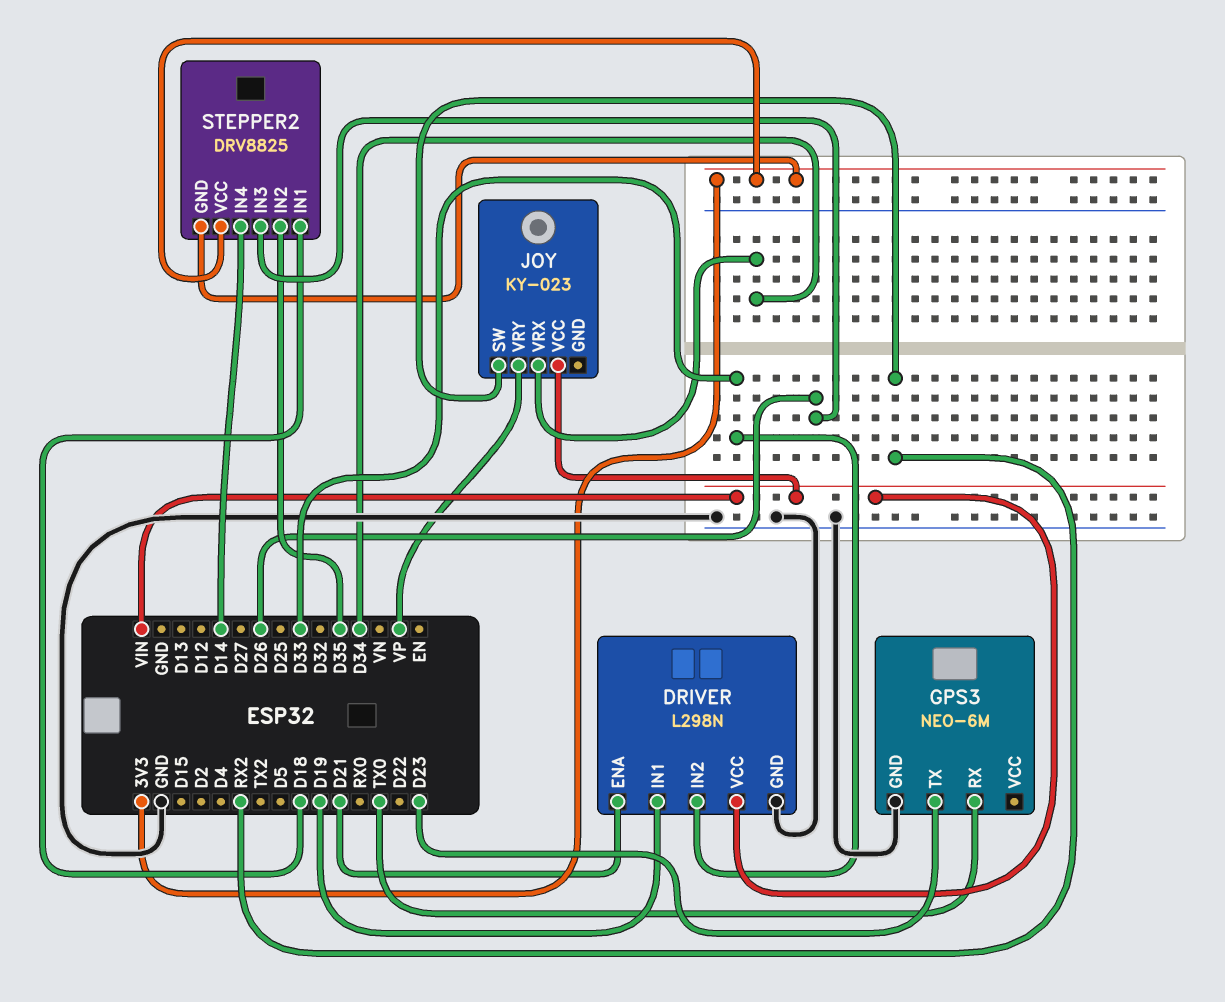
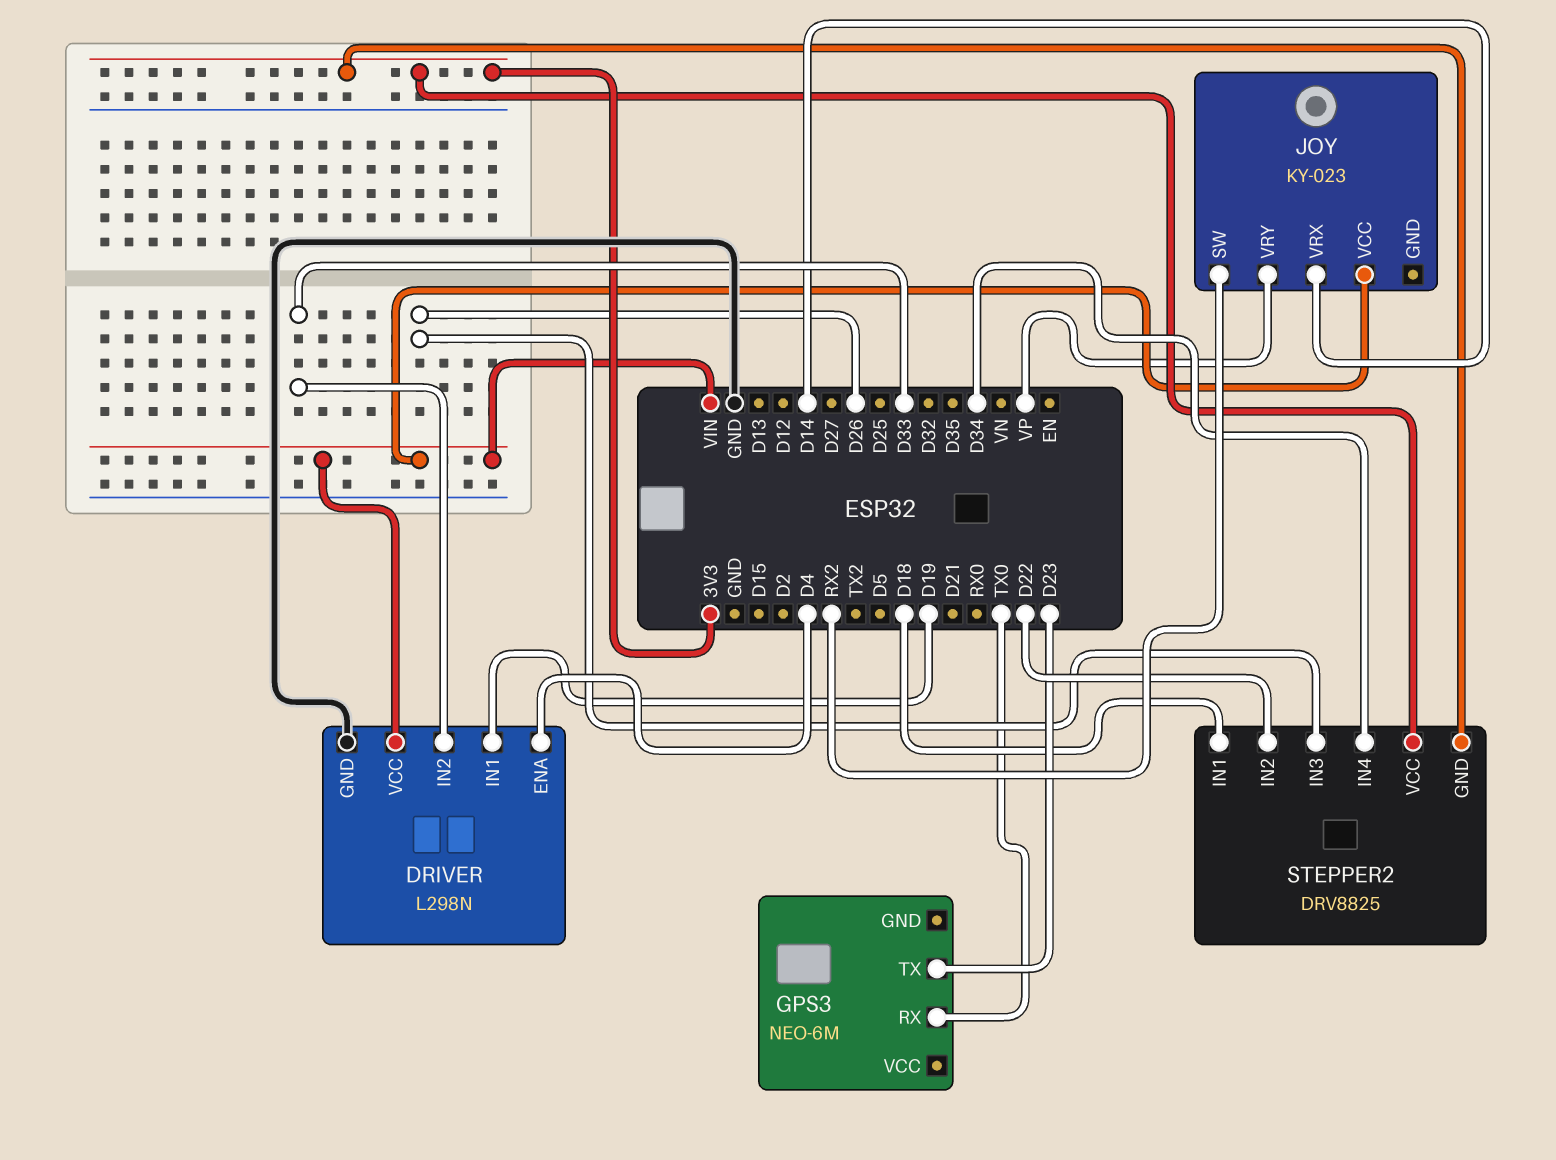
DRIVER pin ENA: D21 -> D4
GPS3 pin GND: GND -> none
JOY pin VRX: D34 -> D14
STEPPER2 pin IN2: D35 -> D22
STEPPER2 pin IN4: D14 -> D34

